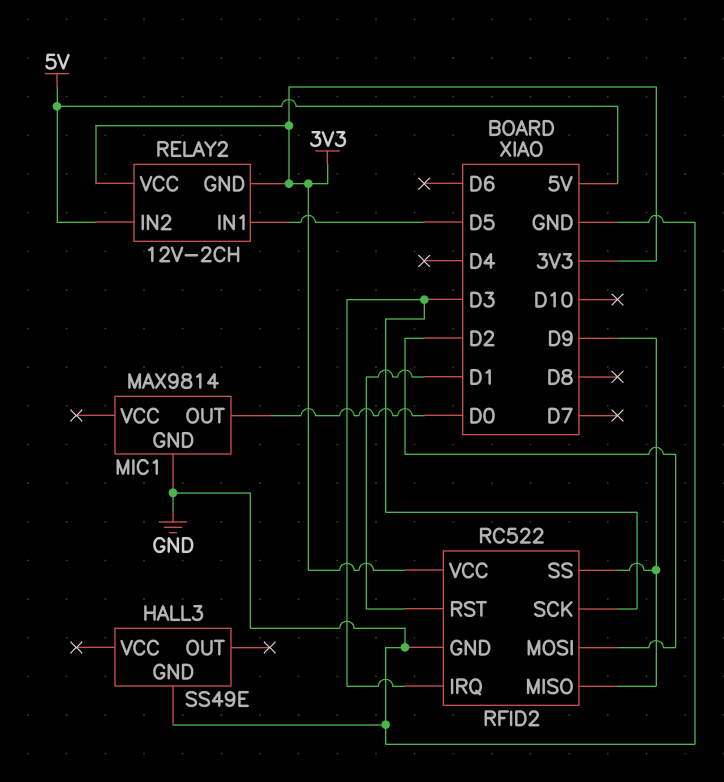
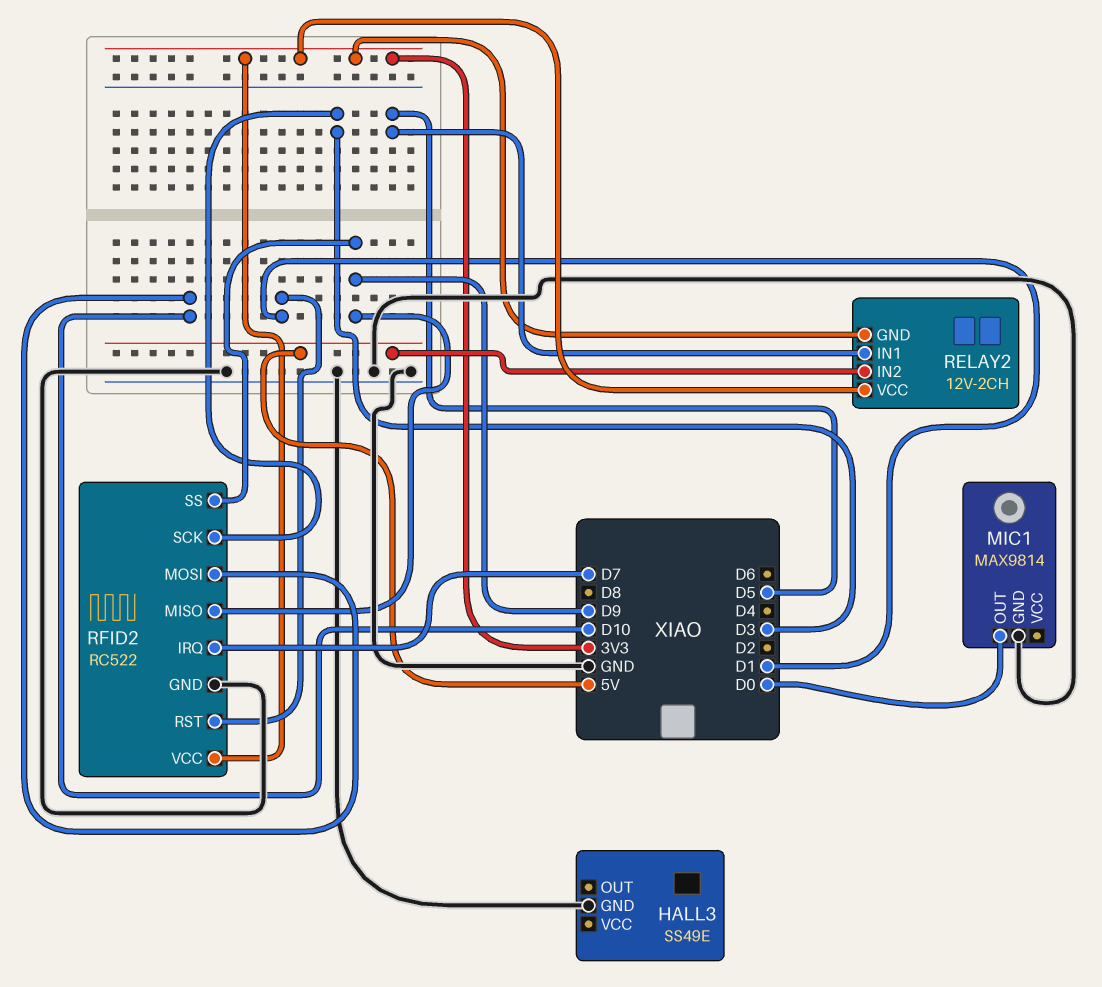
RFID2 pin IRQ: D3 -> D7
RFID2 pin MOSI: D2 -> D10

